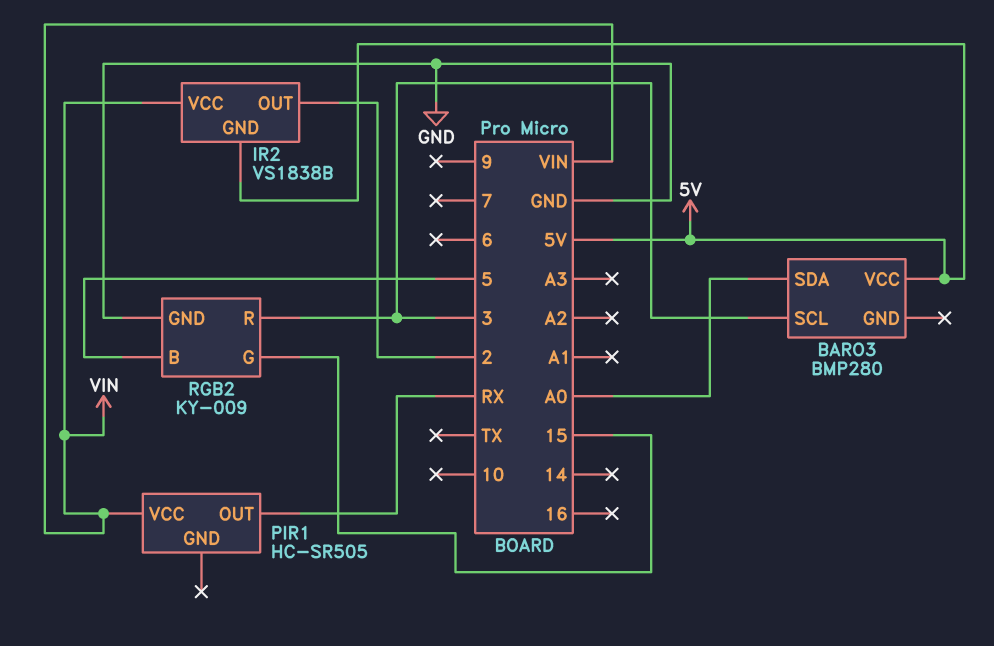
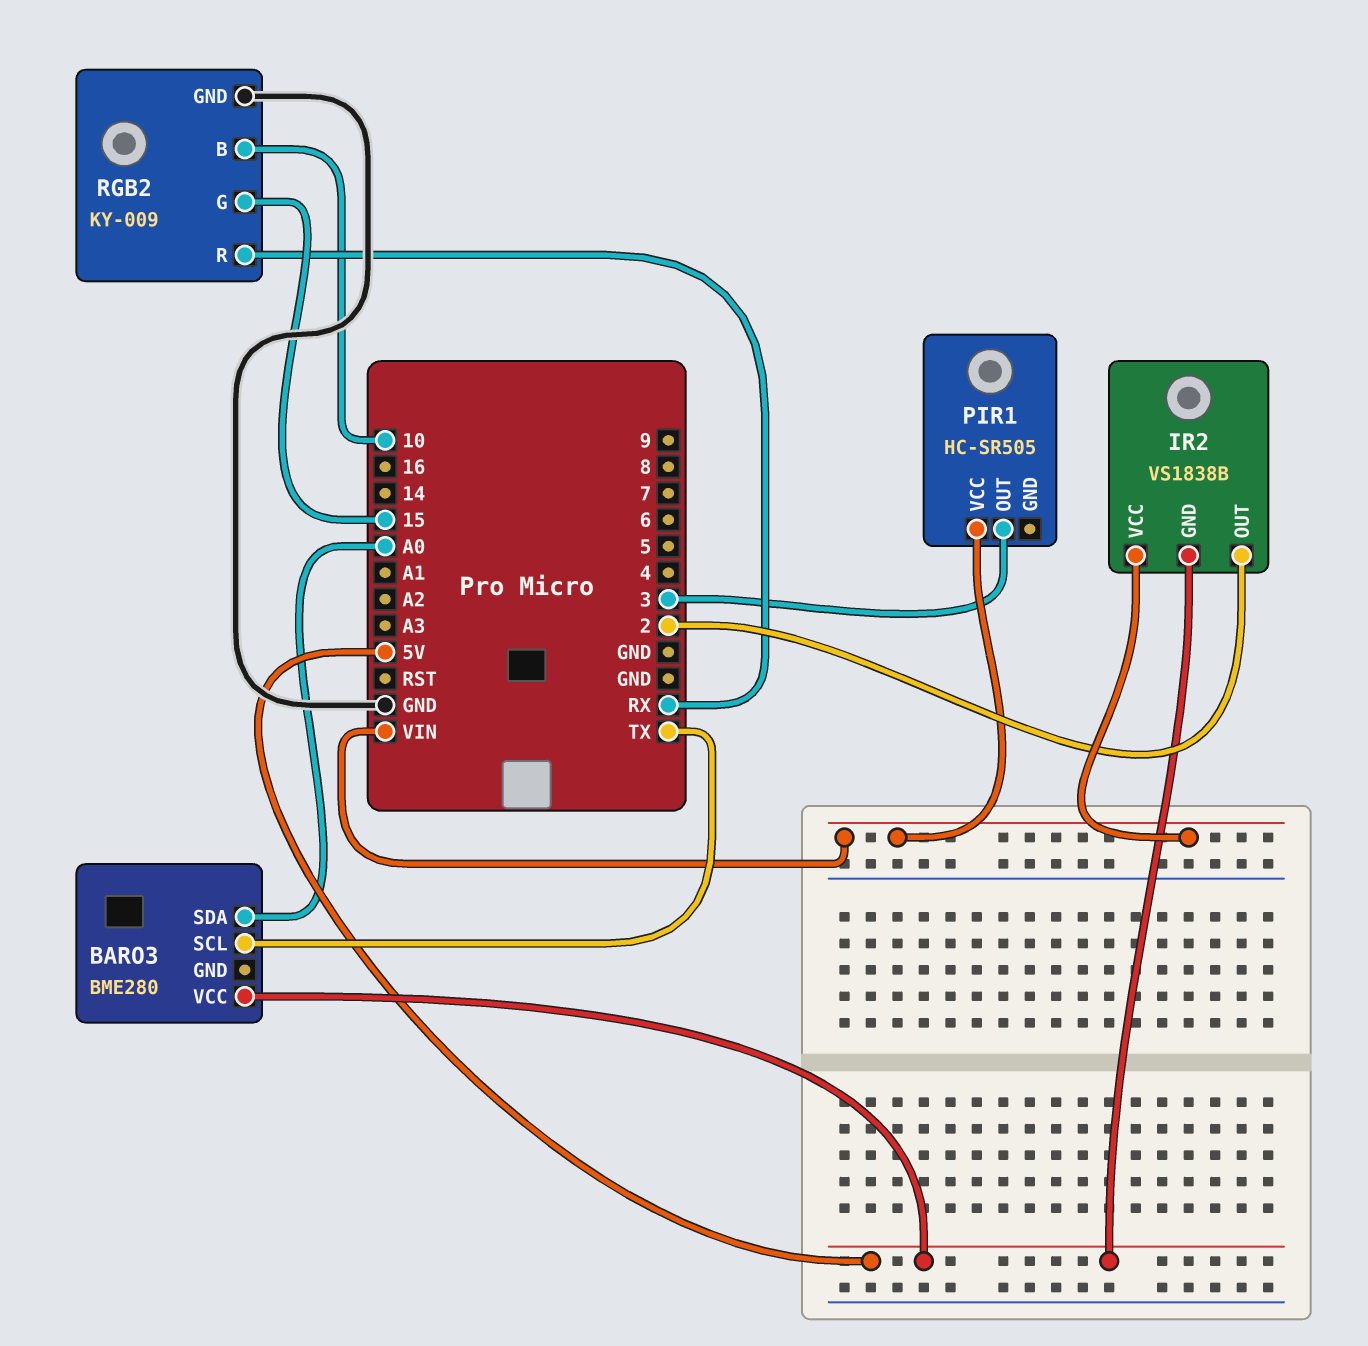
BARO3: BMP280 -> BME280
BARO3 pin SCL: 3 -> TX
PIR1 pin OUT: RX -> 3
RGB2 pin B: 5 -> 10
RGB2 pin R: 3 -> RX

